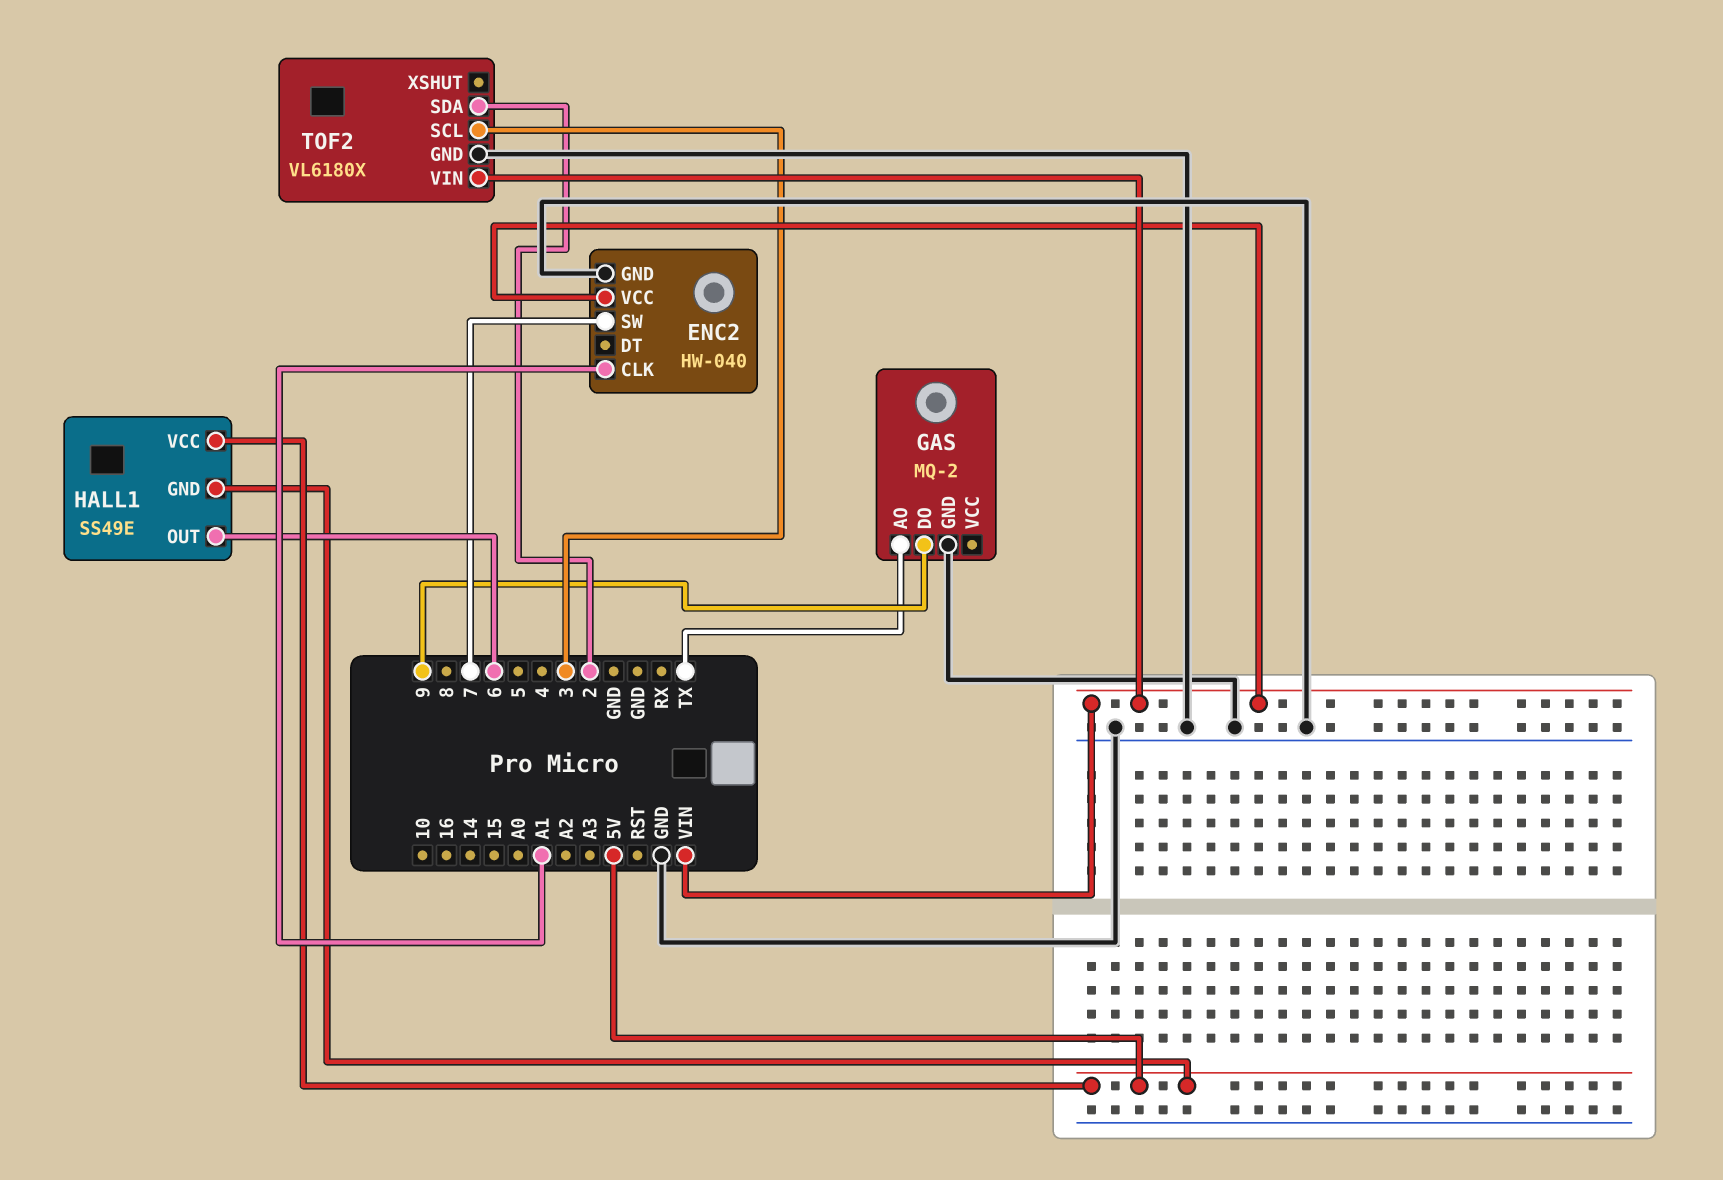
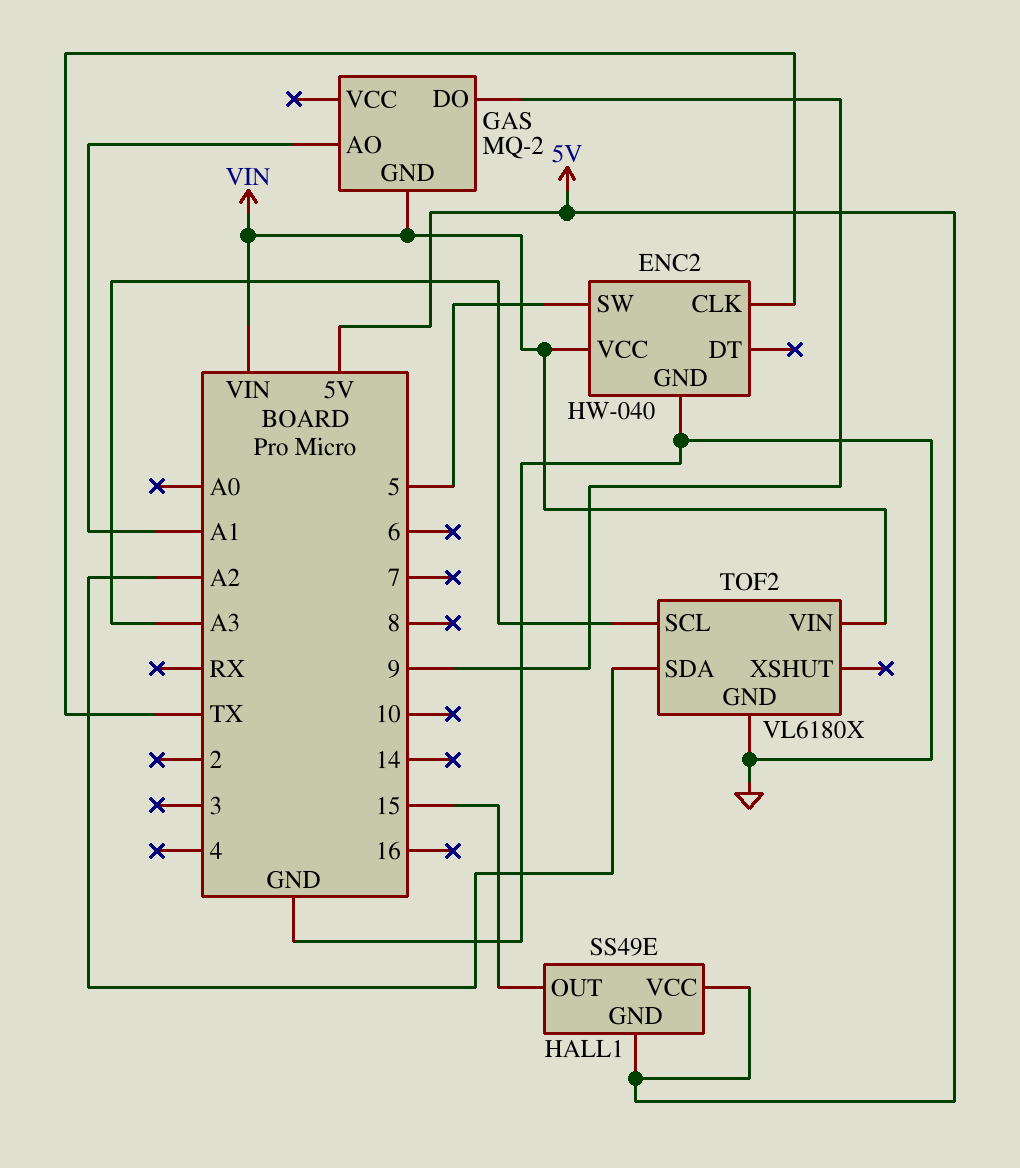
ENC2 pin CLK: A1 -> TX
ENC2 pin SW: 7 -> 5
GAS pin AO: TX -> A1
GAS pin GND: GND -> VIN
HALL1 pin OUT: 6 -> 15
TOF2 pin SCL: 3 -> A3
TOF2 pin SDA: 2 -> A2

